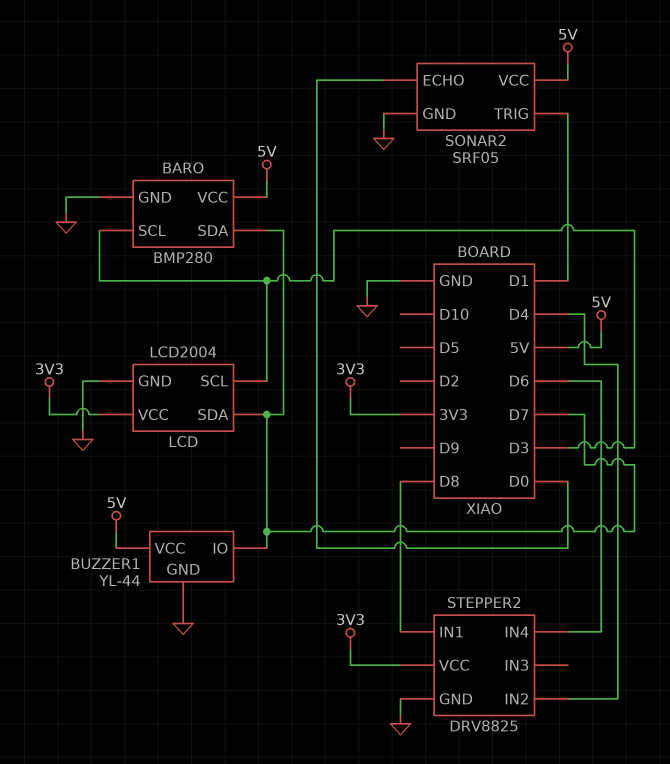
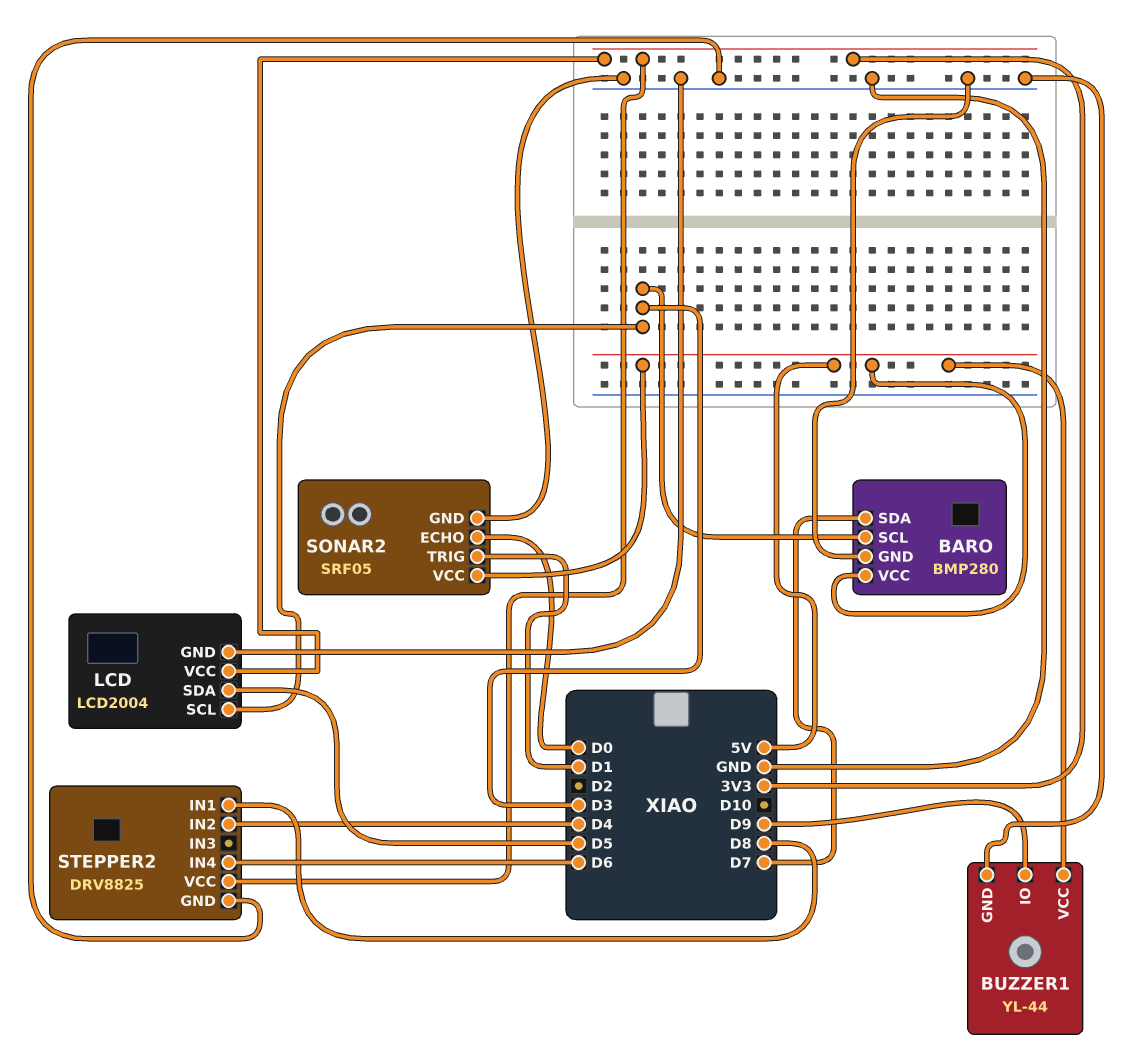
BUZZER1 pin IO: D7 -> D9
LCD pin SDA: D7 -> D5

